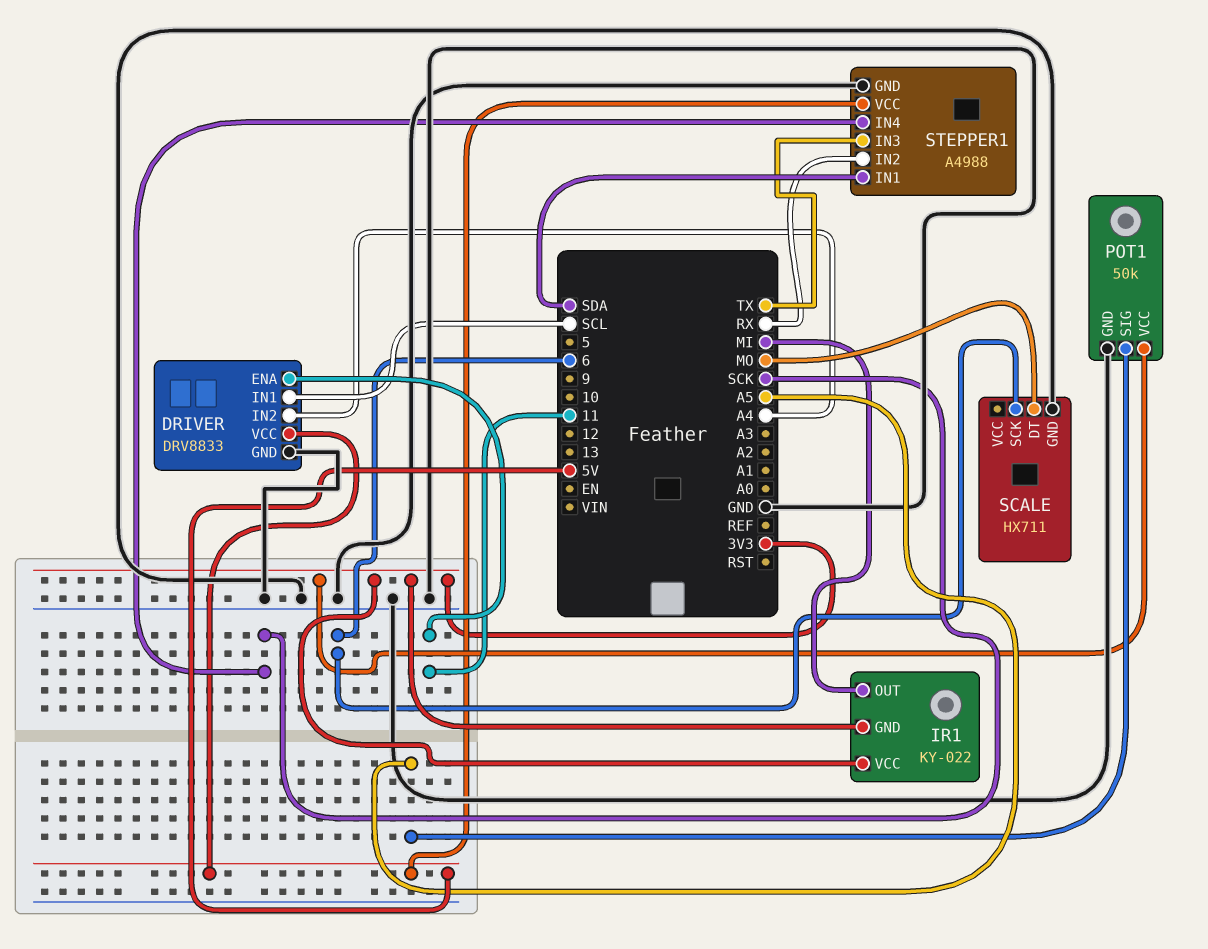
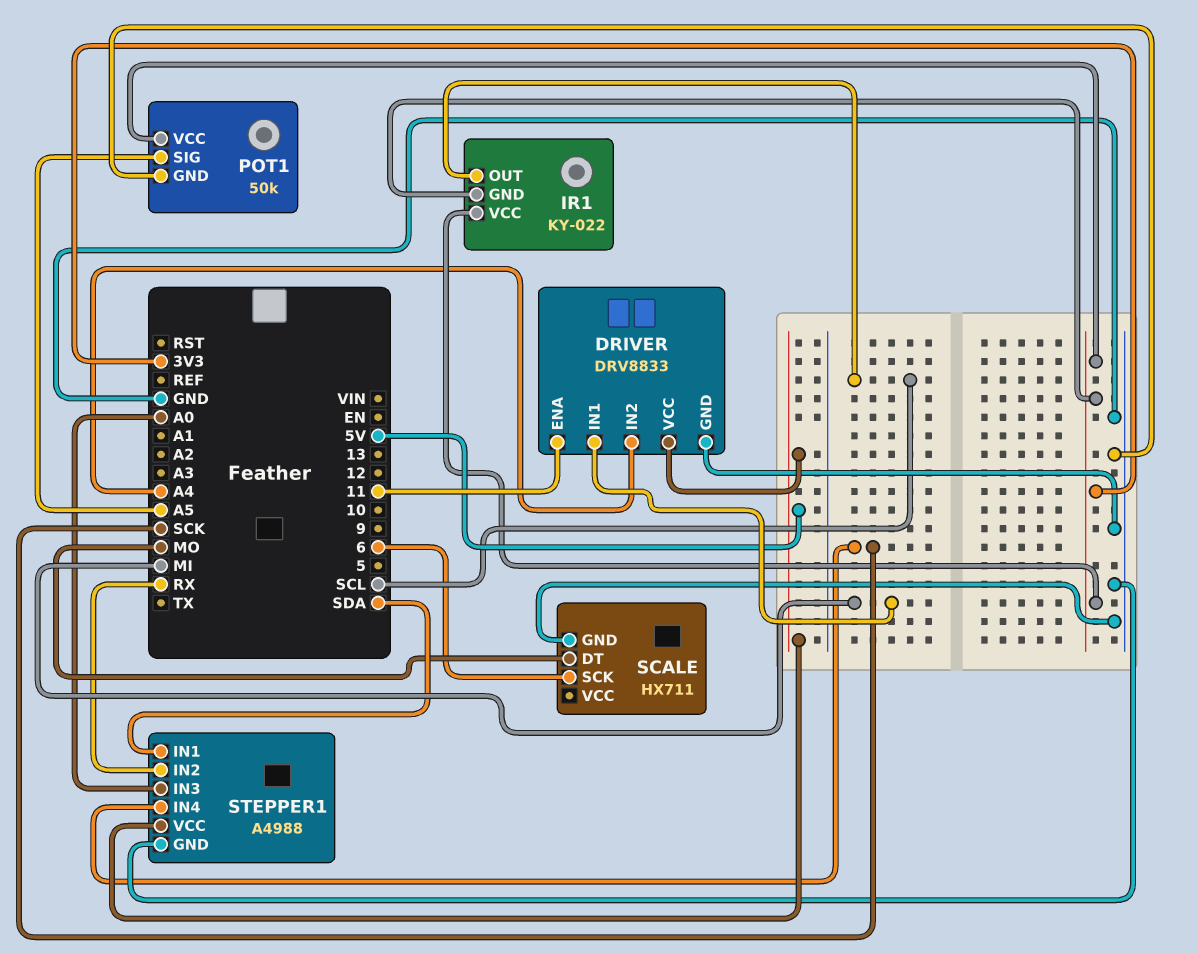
DRIVER pin IN1: SCL -> MI
IR1 pin OUT: MI -> SCL
STEPPER1 pin IN3: TX -> A0

